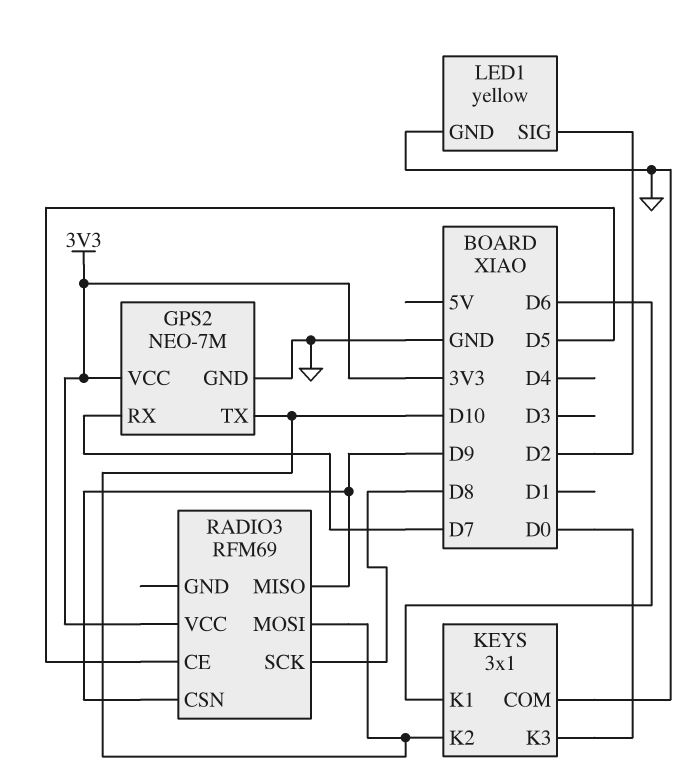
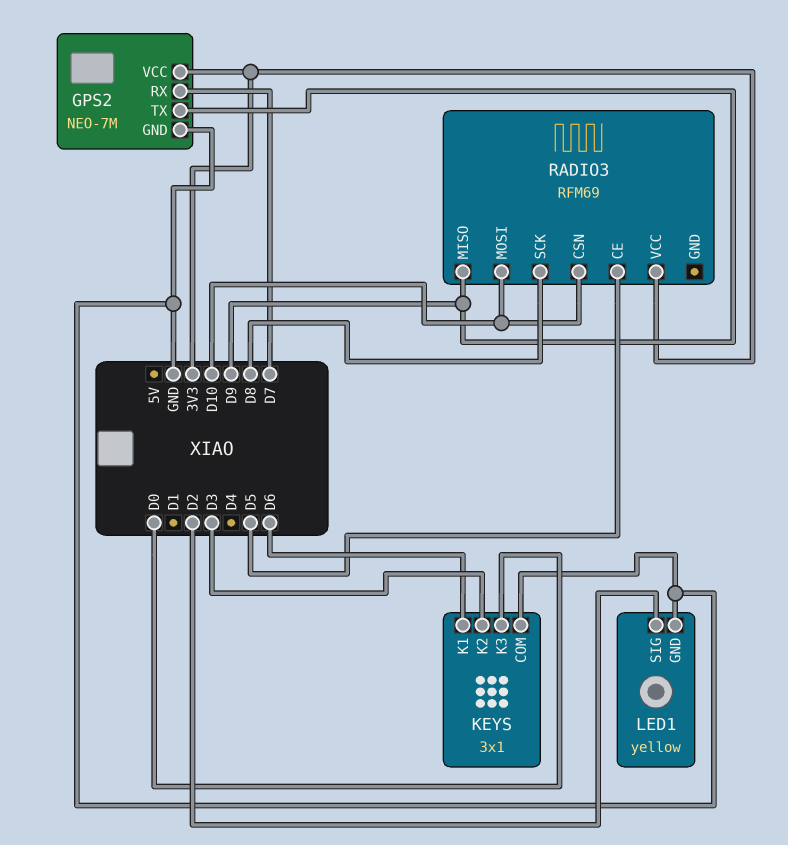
GPS2 pin TX: D10 -> D9
KEYS pin K2: D10 -> D3
RADIO3 pin CSN: D9 -> D10

